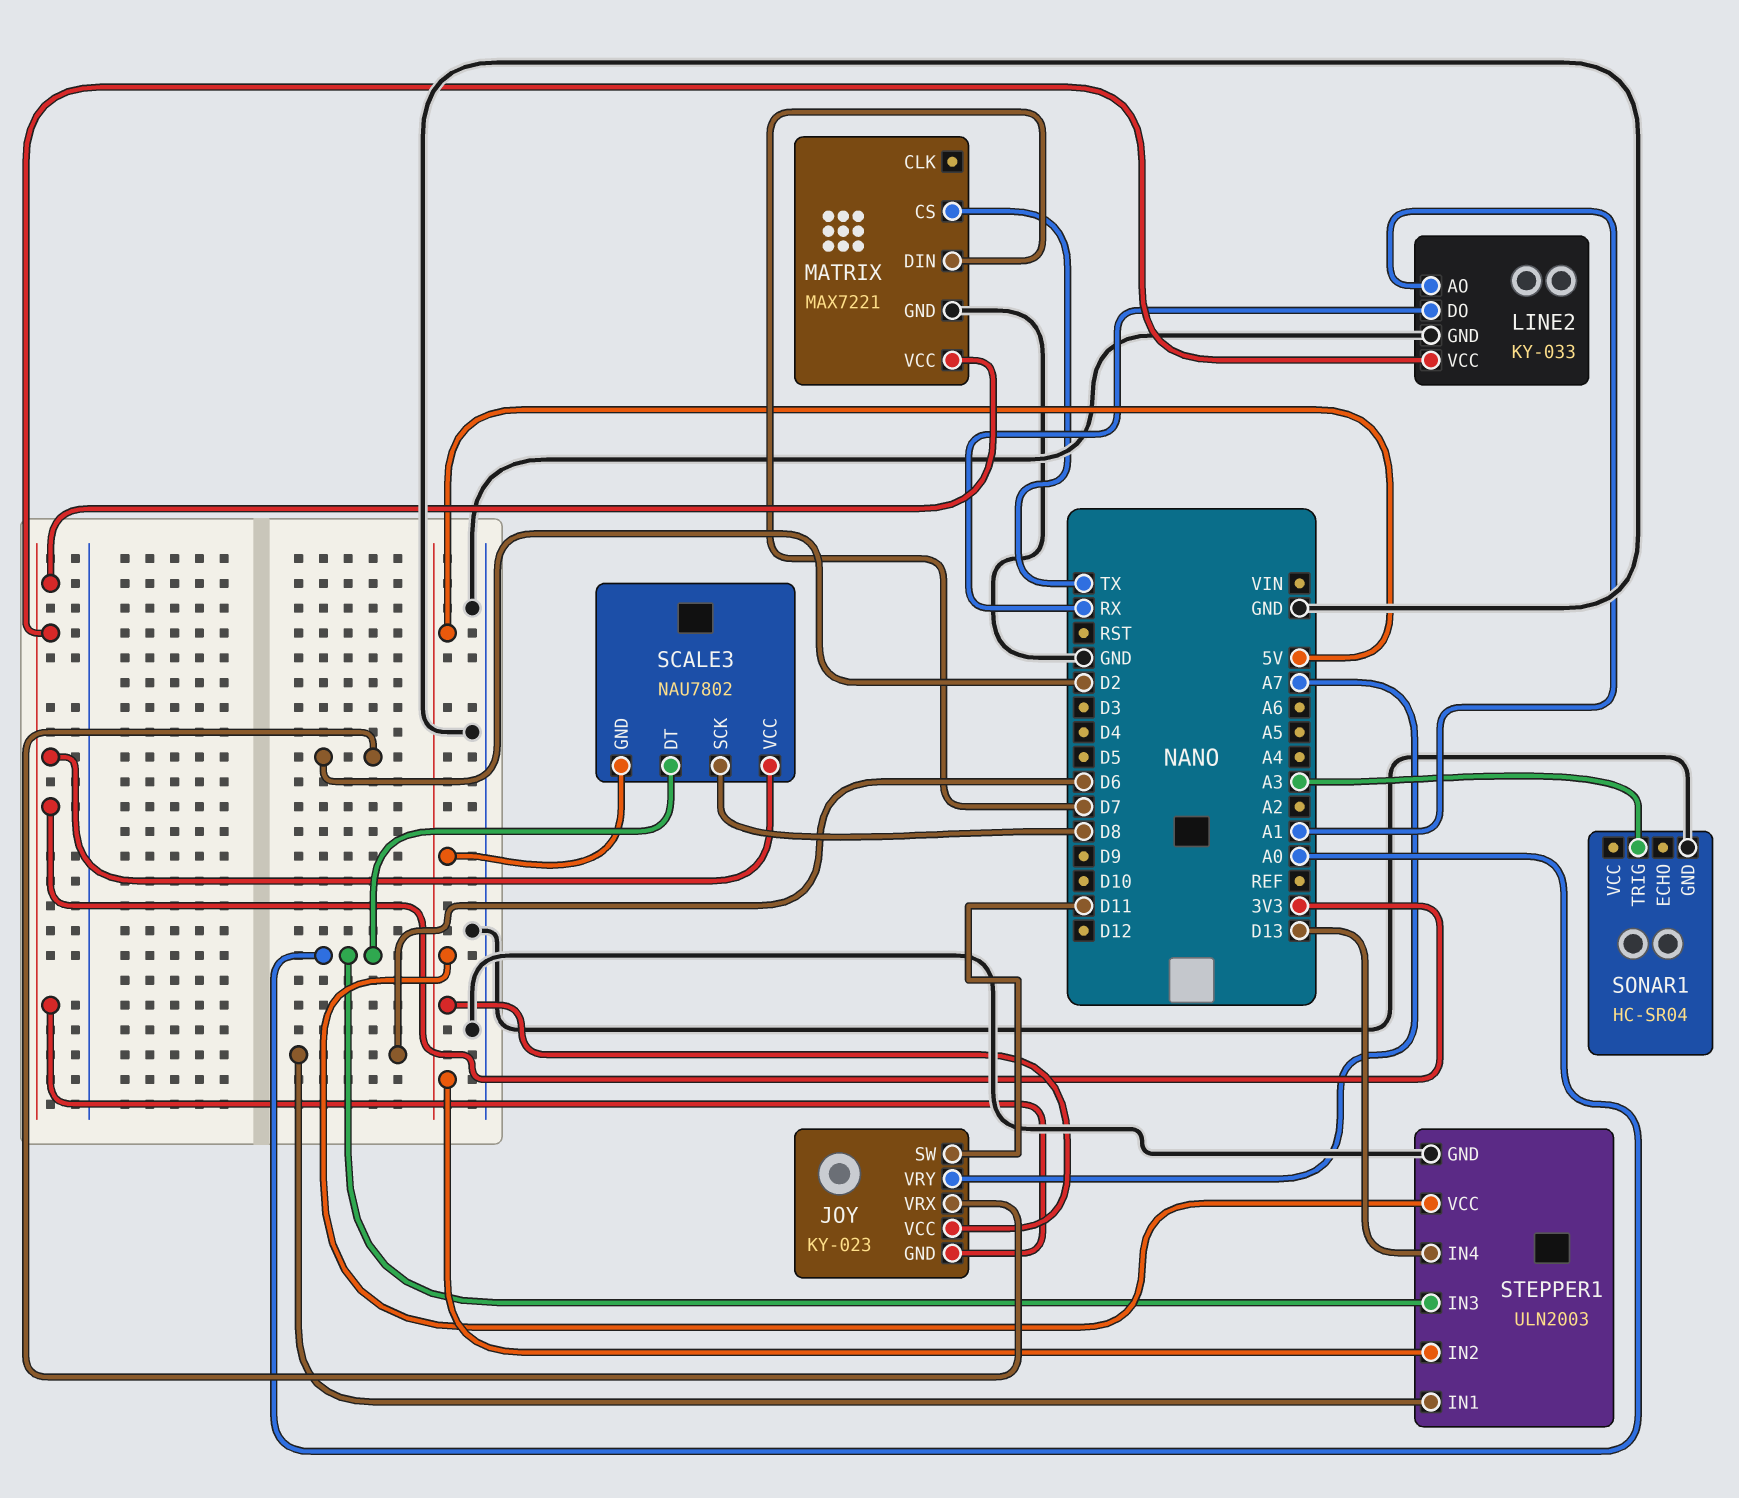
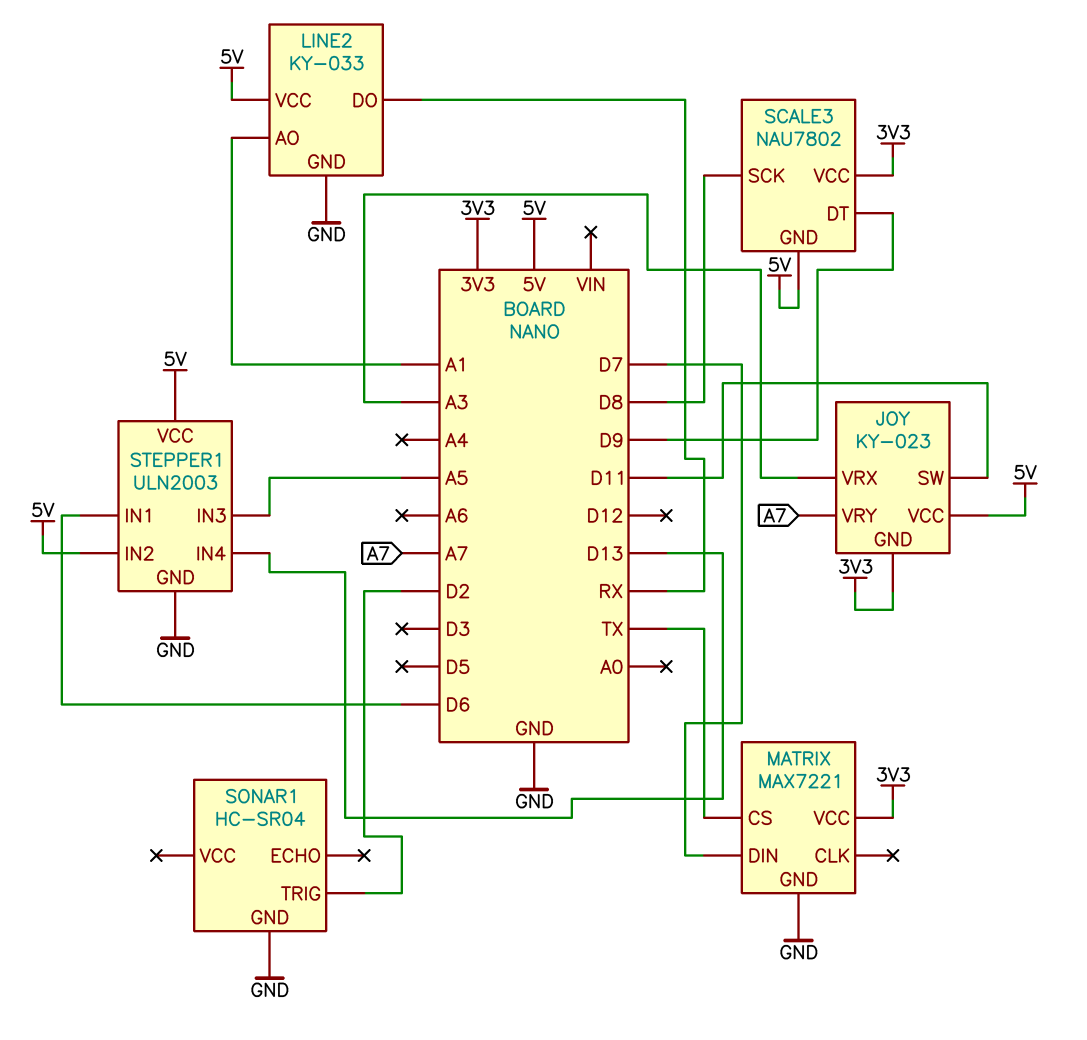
JOY pin VRX: D2 -> A3
LINE2 pin VCC: 3V3 -> 5V
SCALE3 pin DT: A0 -> D9
SONAR1 pin TRIG: A3 -> D2
STEPPER1 pin IN3: A0 -> A5

